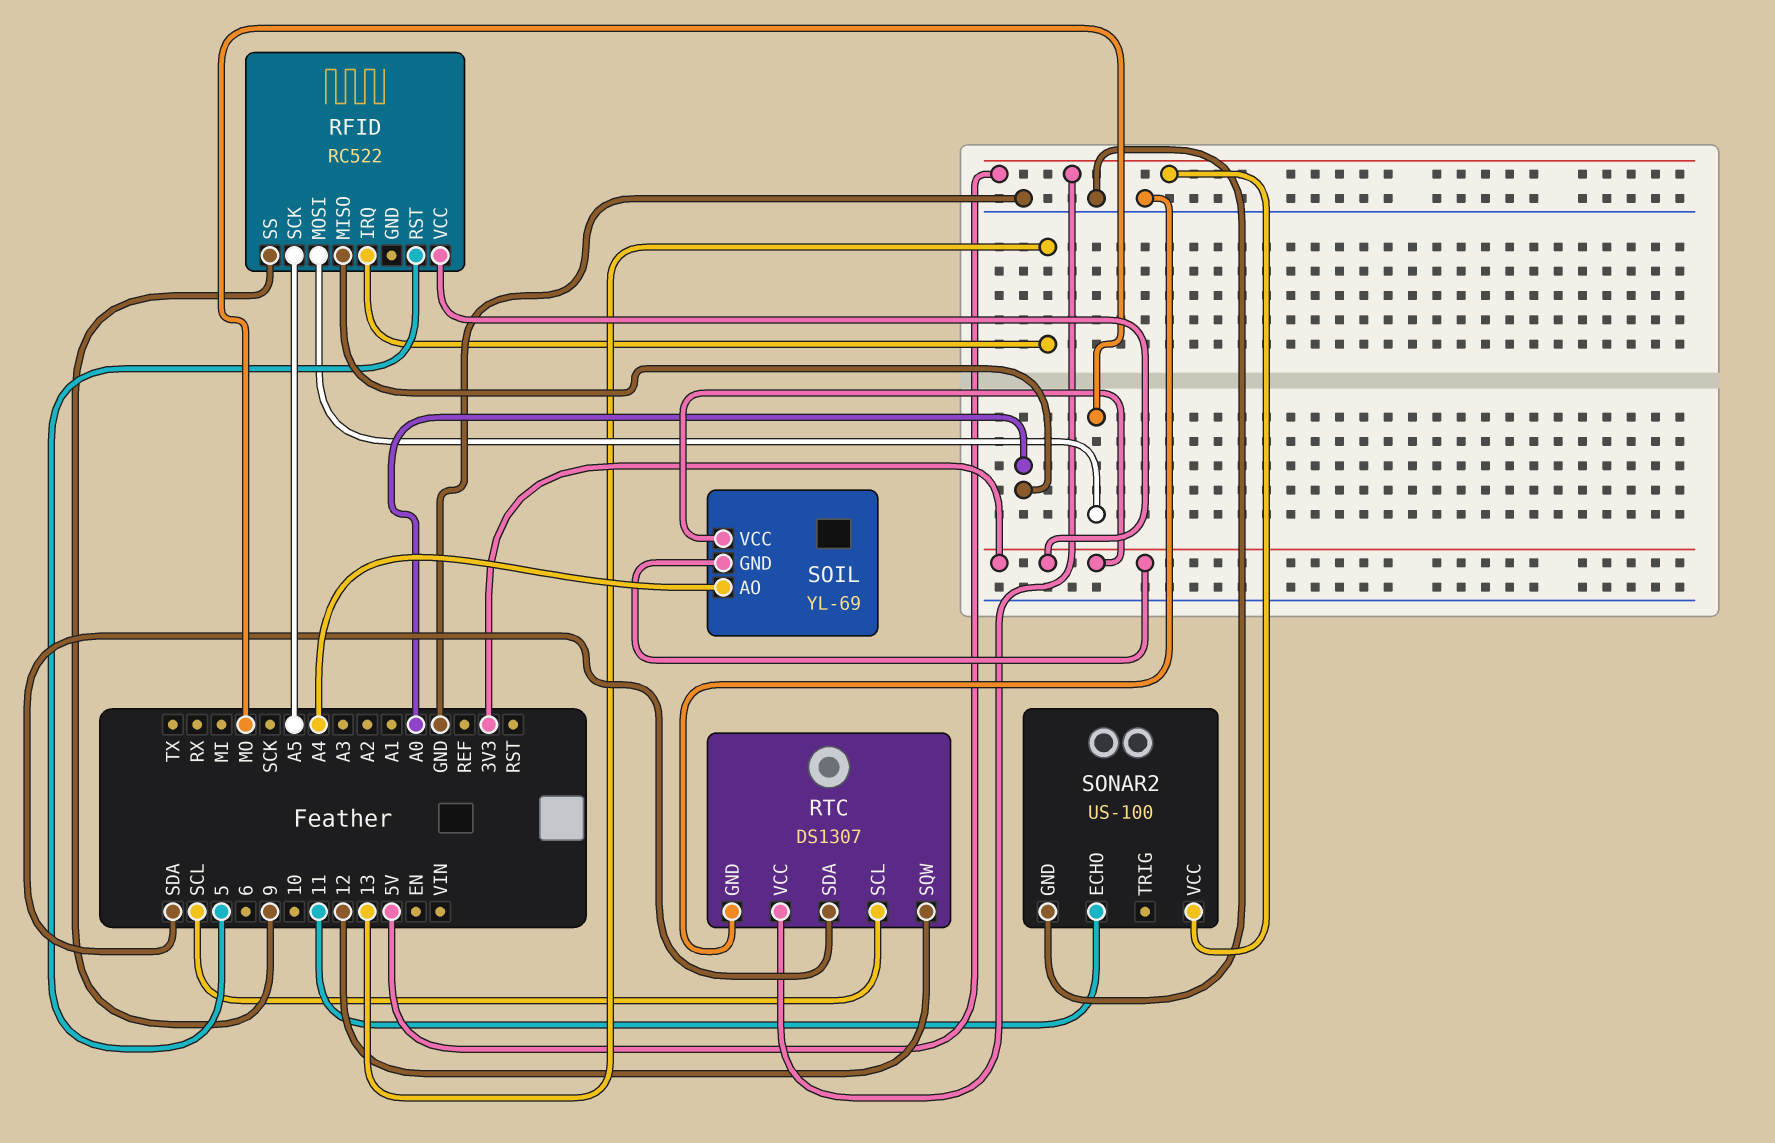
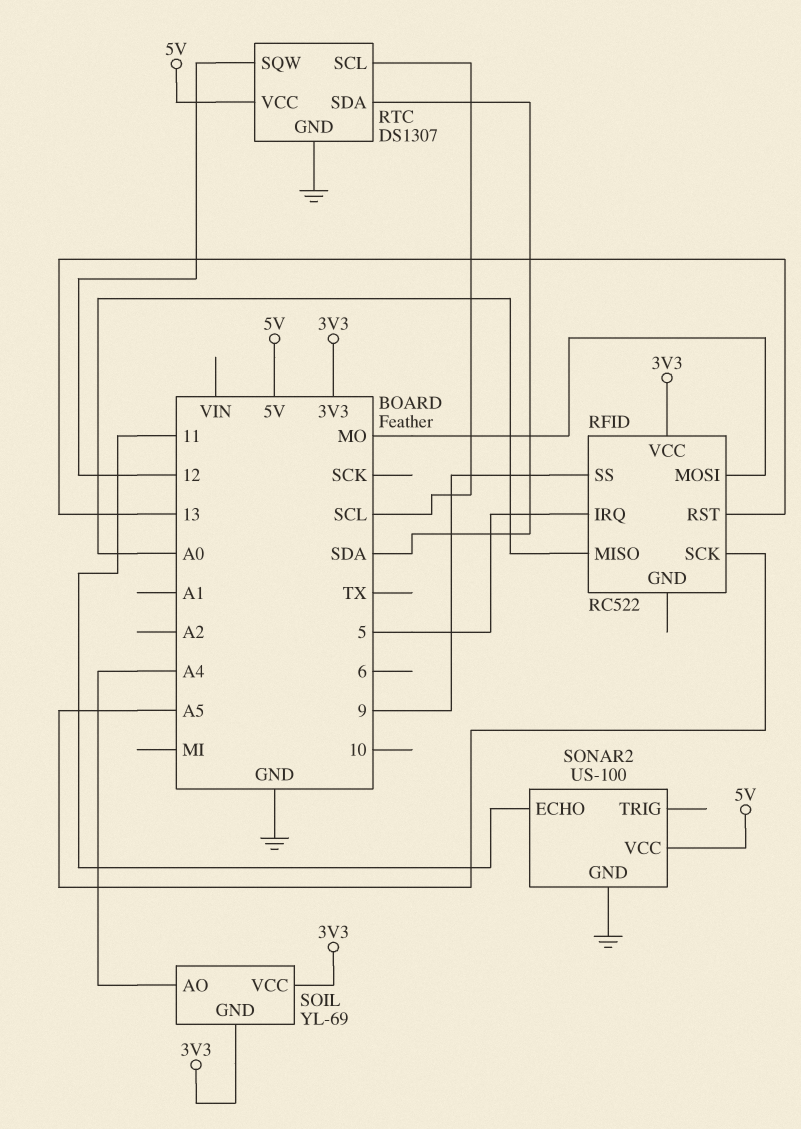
RFID pin IRQ: 13 -> 5
RFID pin RST: 5 -> 13

